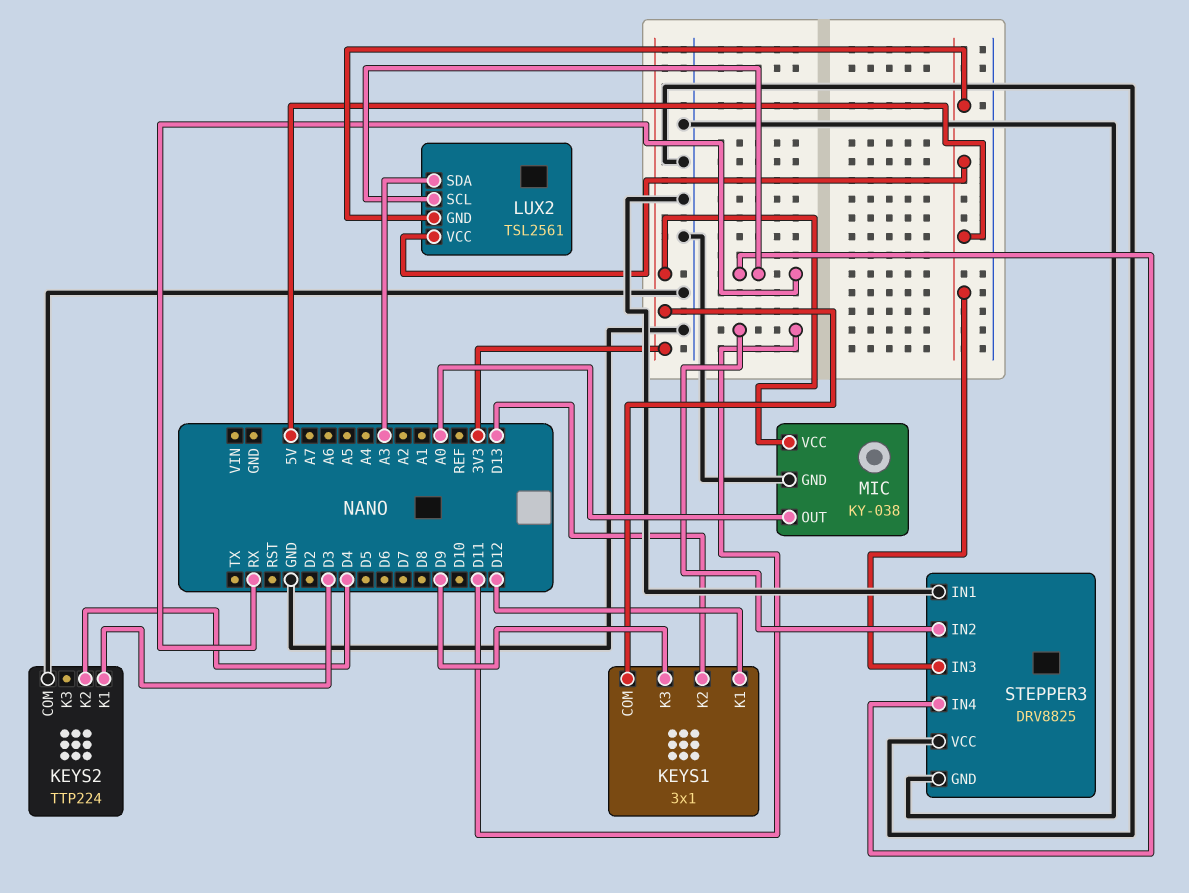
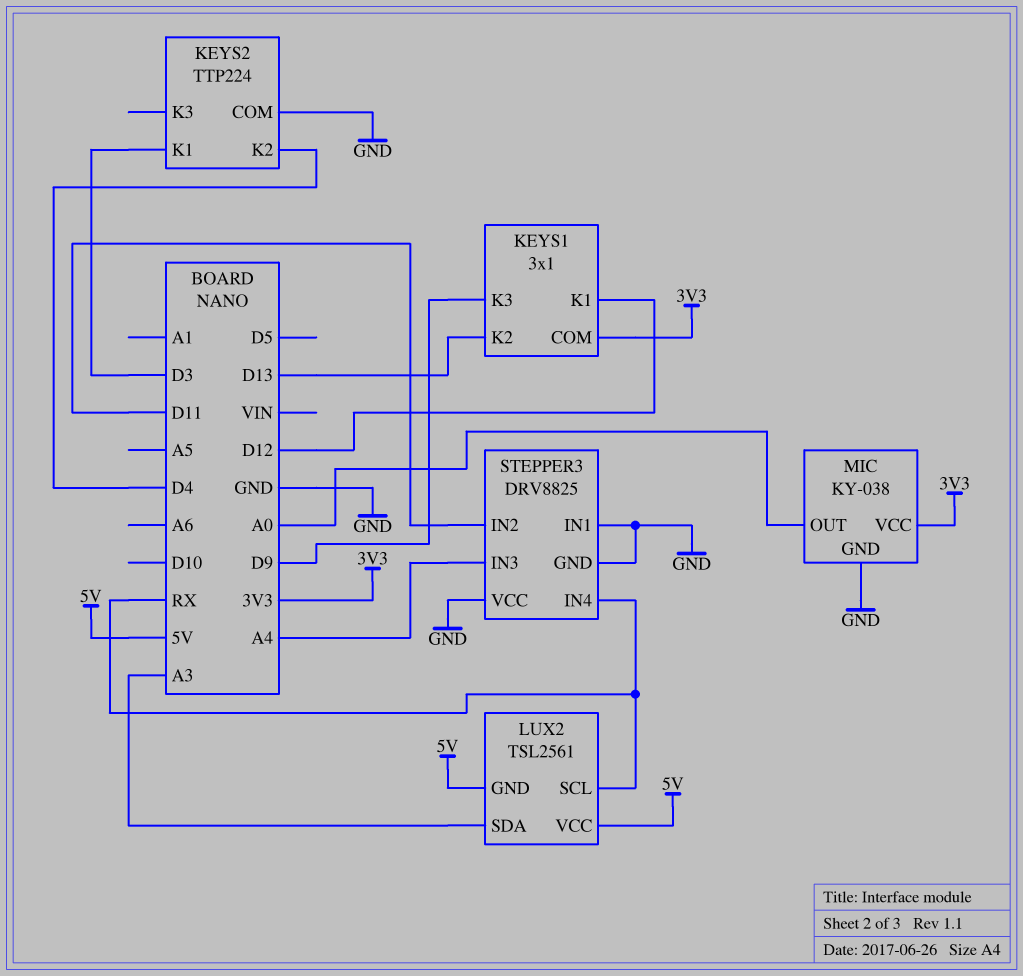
STEPPER3 pin IN3: 5V -> A4

